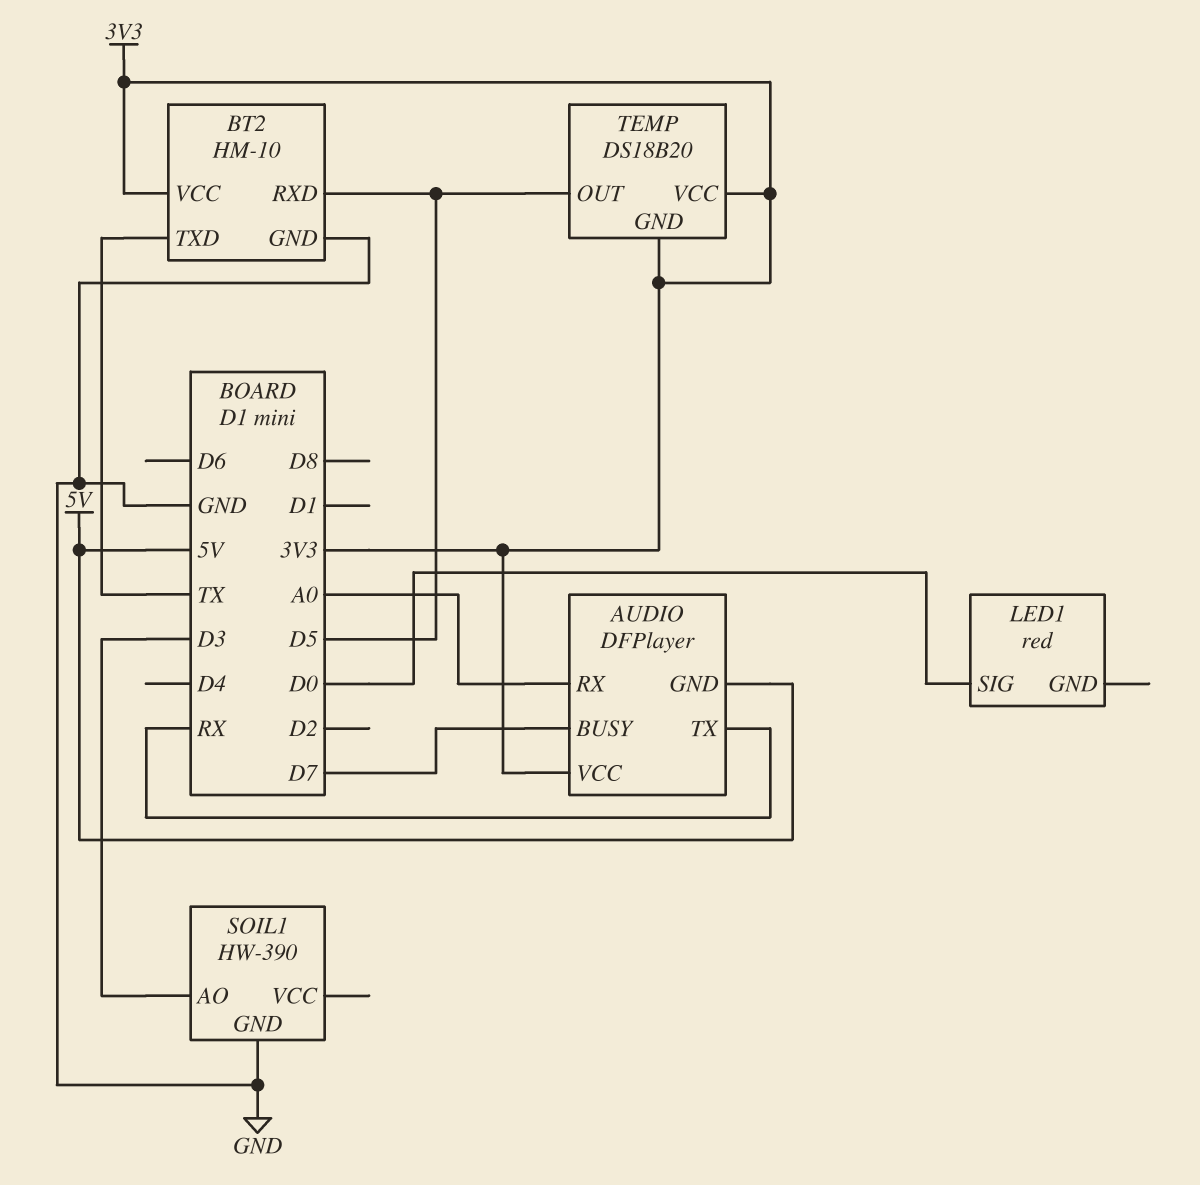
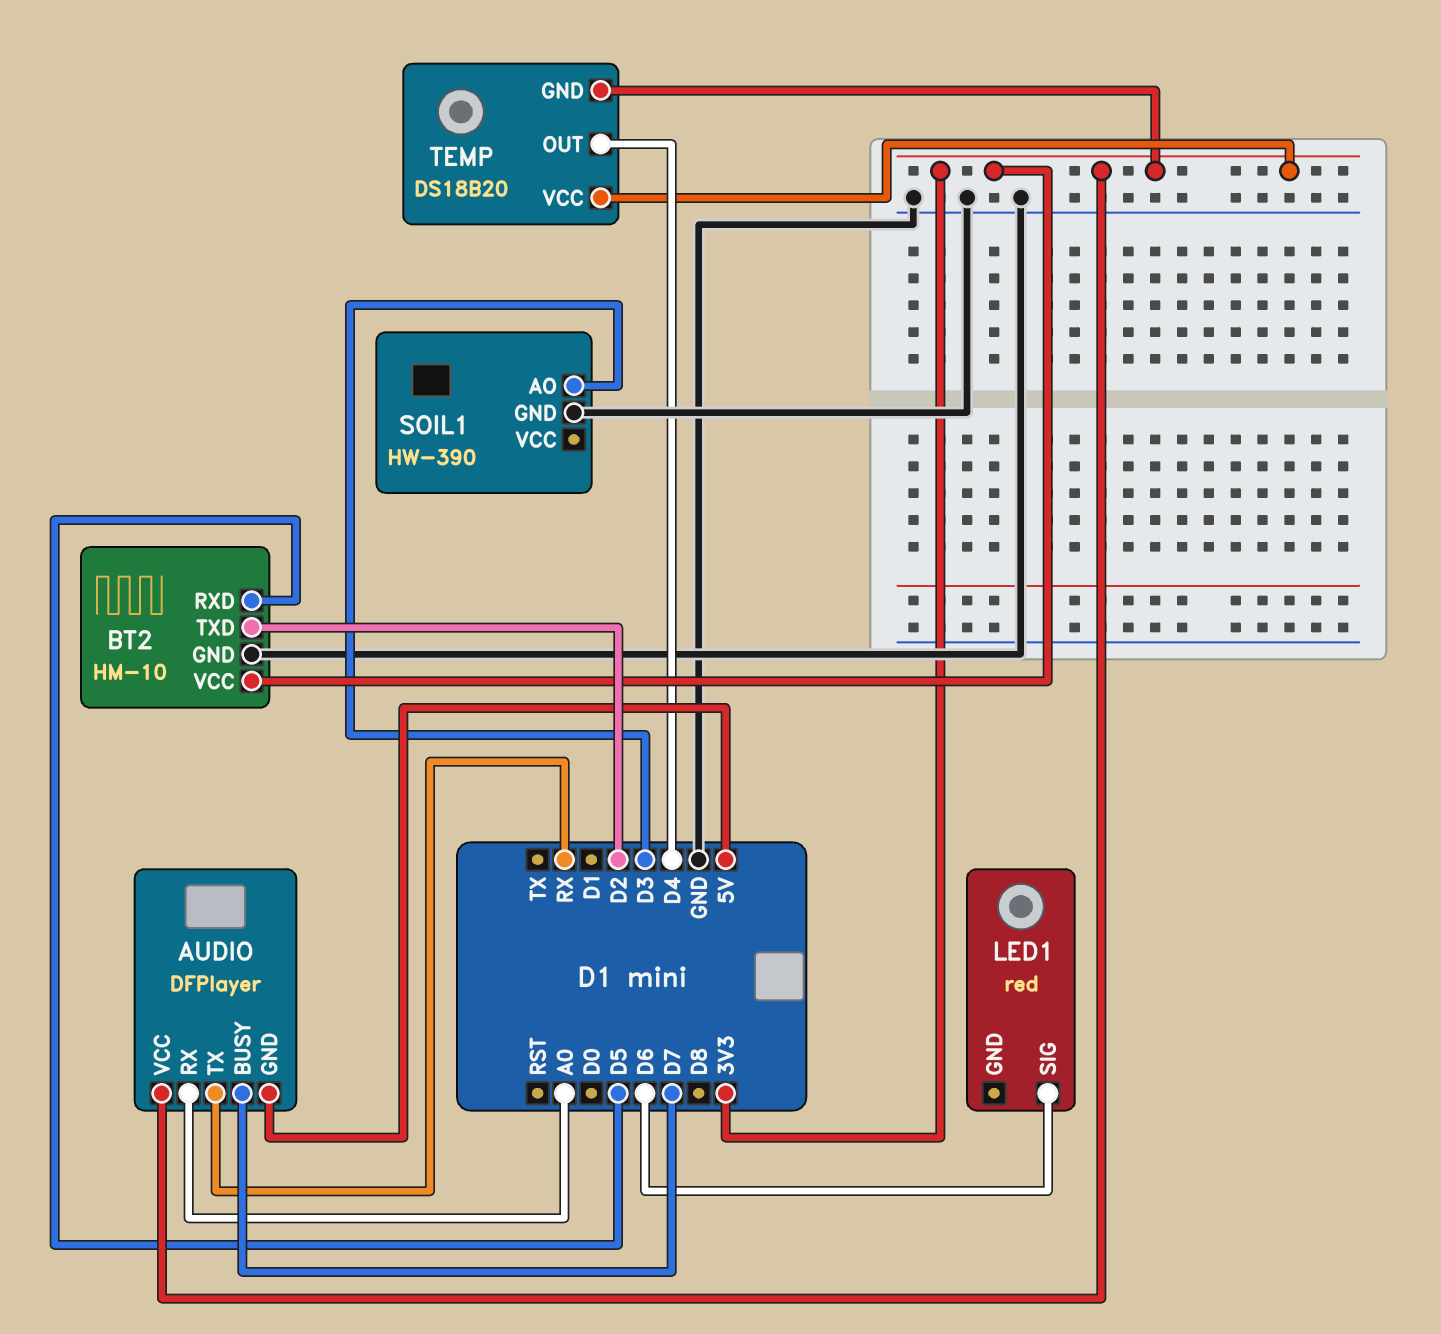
BT2 pin TXD: TX -> D2
LED1 pin SIG: D0 -> D6
TEMP pin OUT: D5 -> D4

